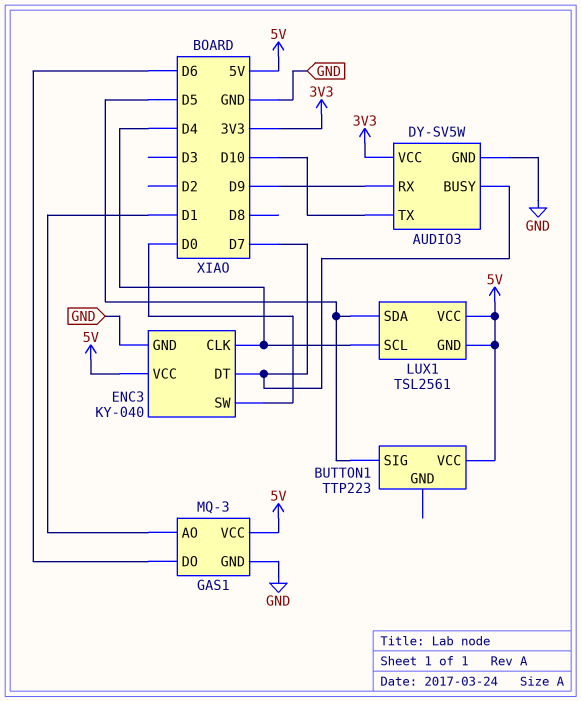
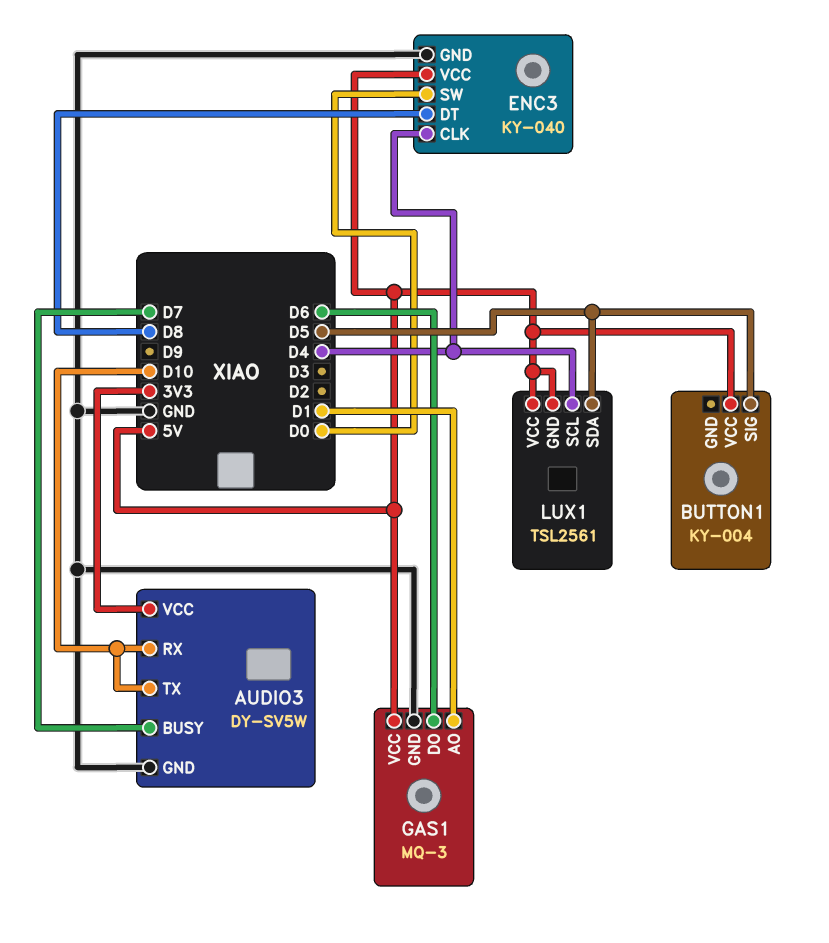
AUDIO3 pin RX: D9 -> D10
BUTTON1: TTP223 -> KY-004
ENC3 pin DT: D7 -> D8

